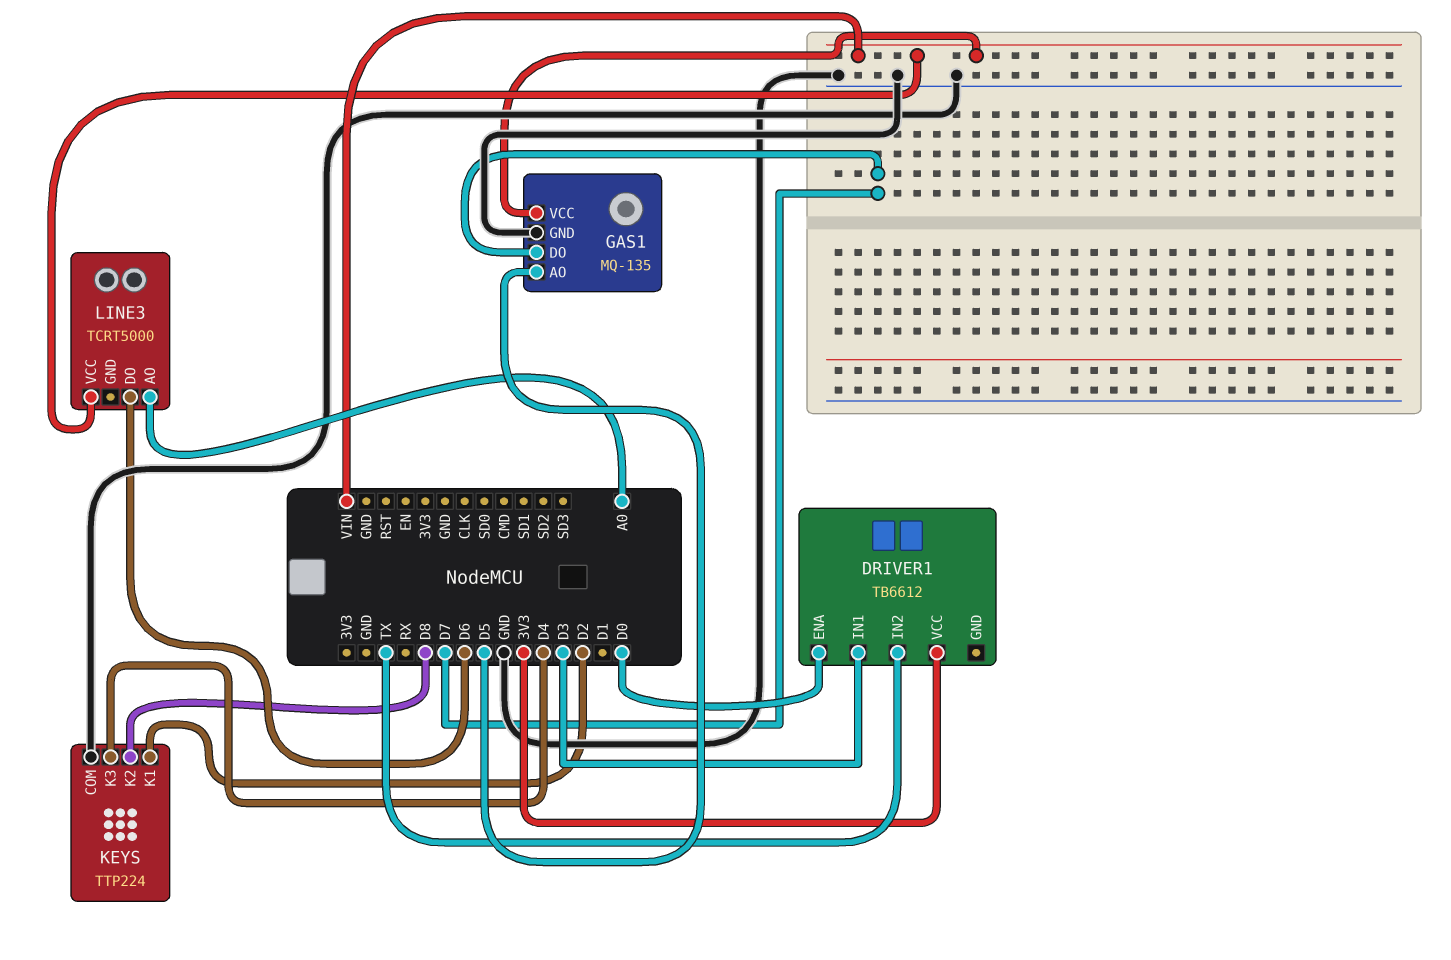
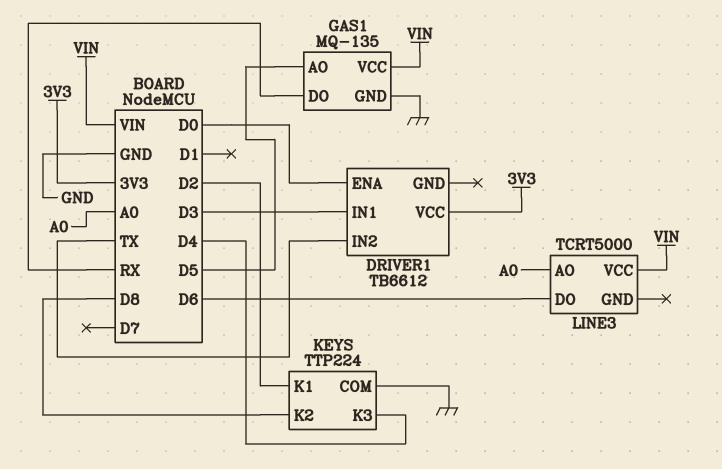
GAS1 pin DO: D7 -> RX

